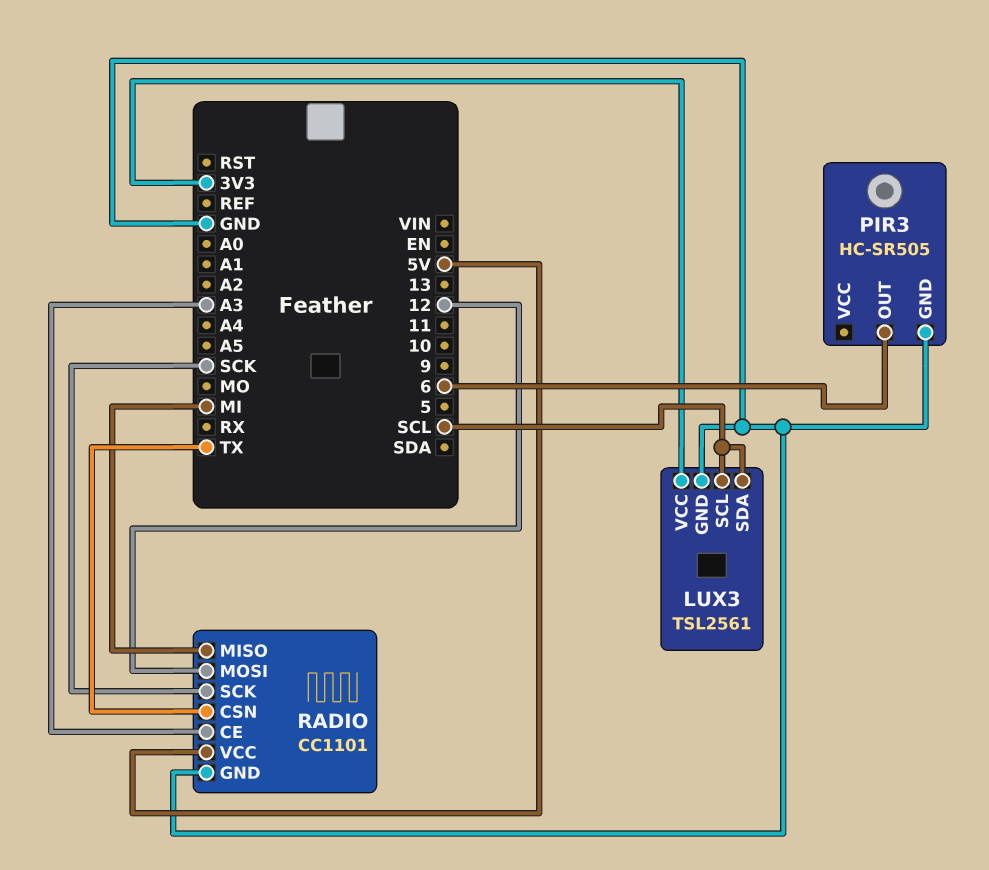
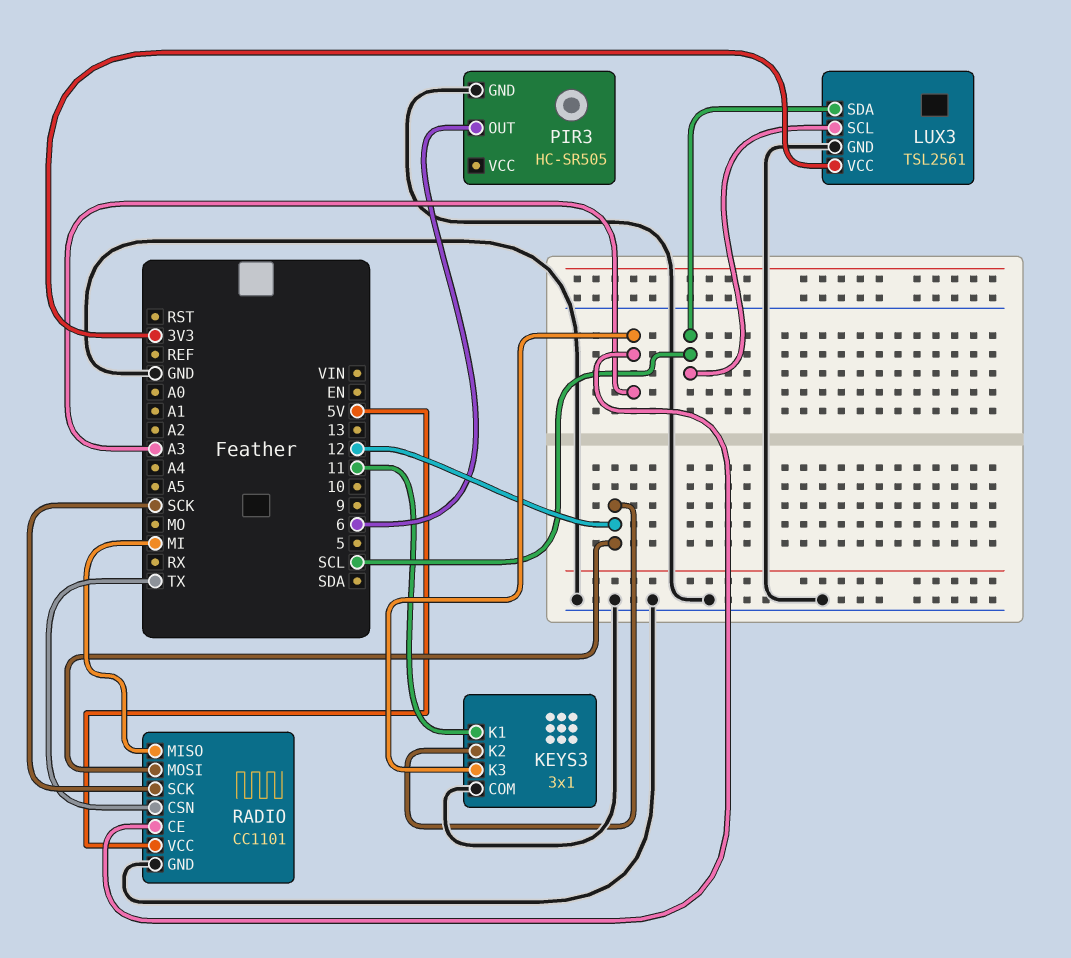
KEYS3: none -> 3x1
KEYS3 pin COM: none -> GND
KEYS3 pin K1: none -> 11
KEYS3 pin K2: none -> 12
KEYS3 pin K3: none -> A3

